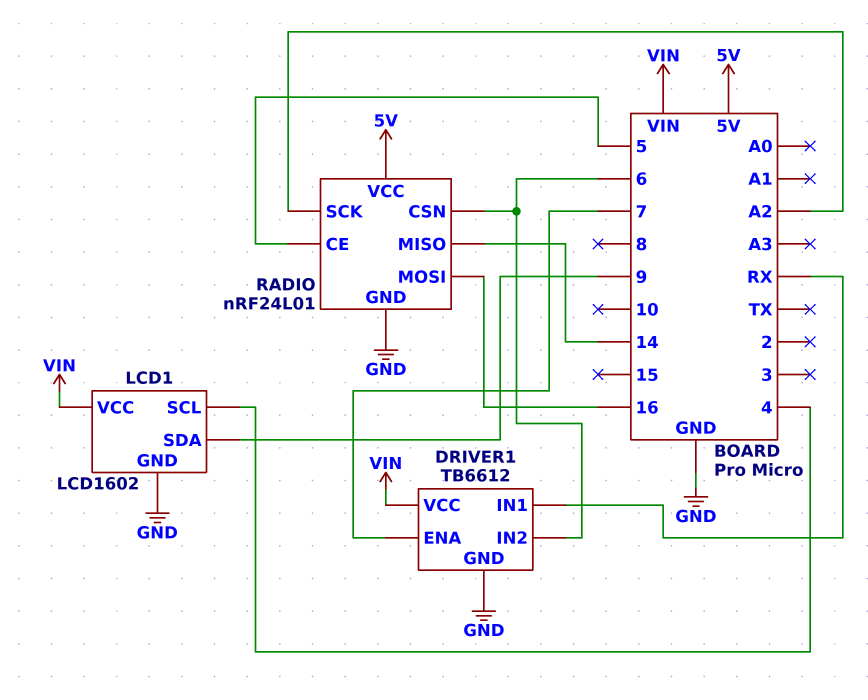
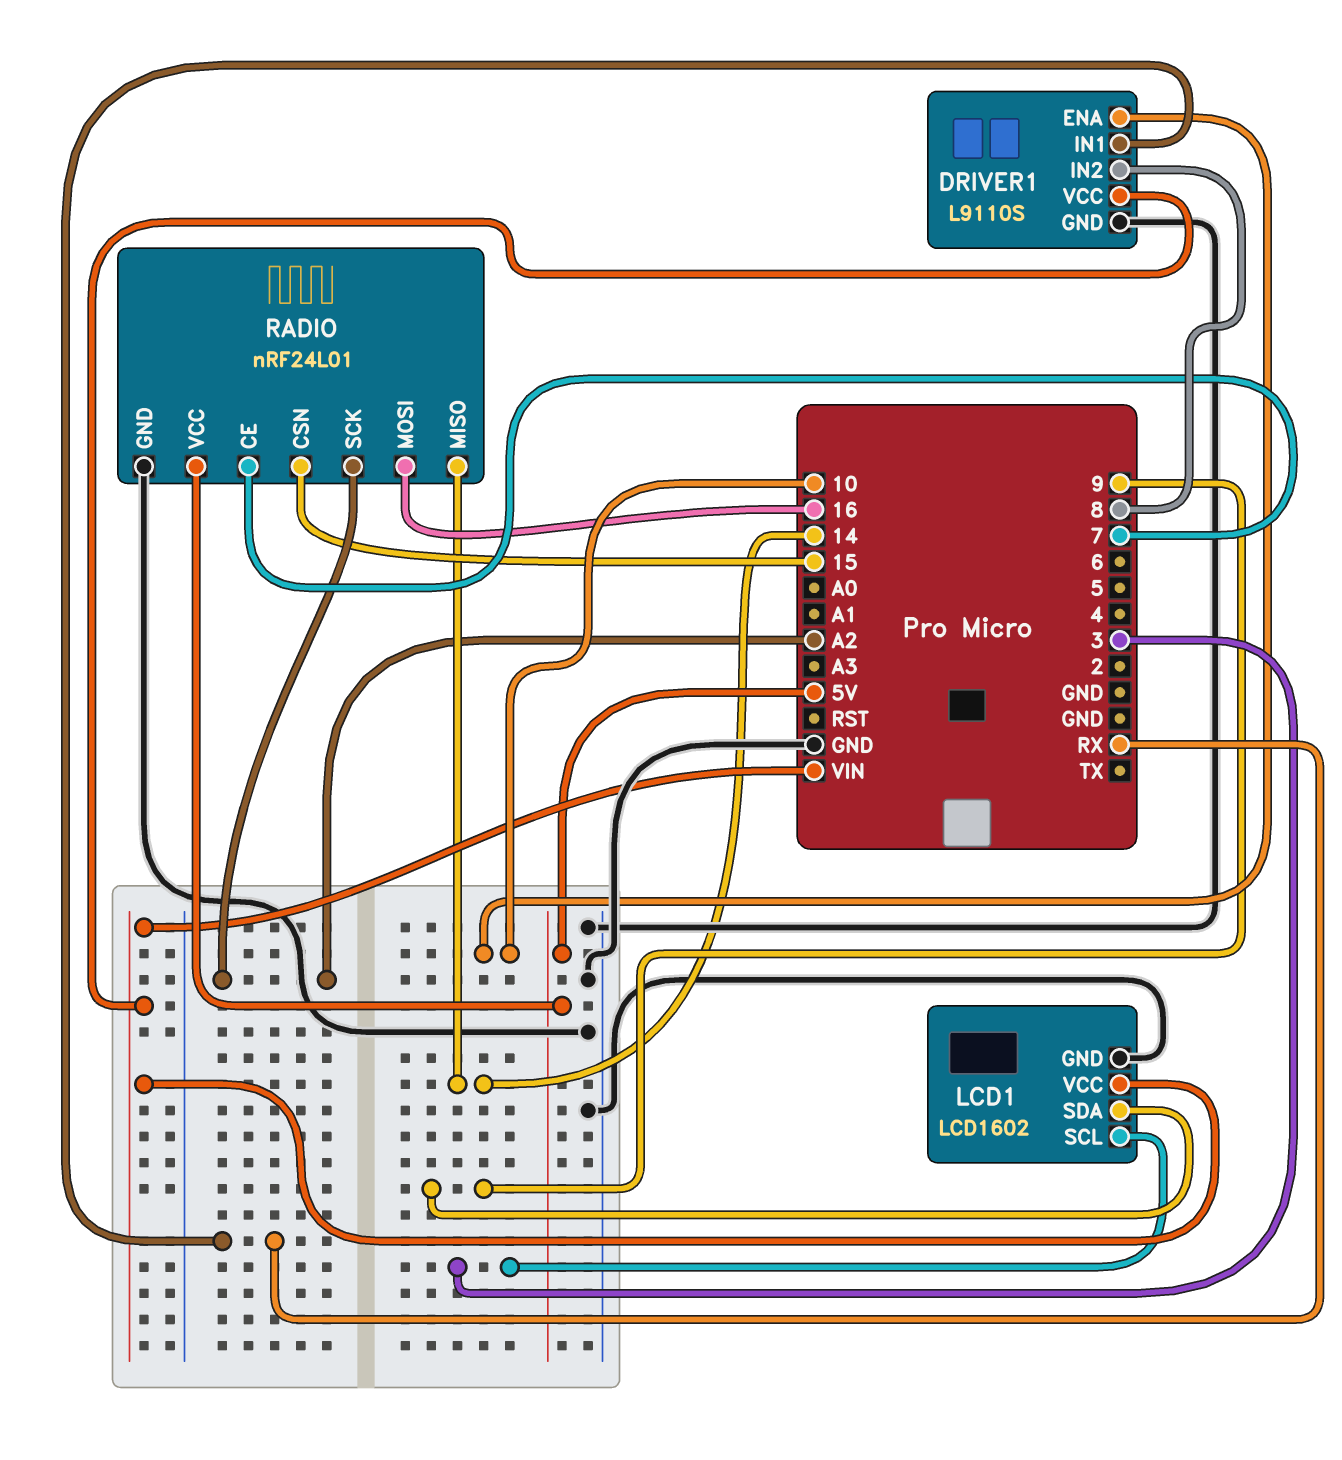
DRIVER1: TB6612 -> L9110S
DRIVER1 pin ENA: 7 -> 10
DRIVER1 pin IN2: 6 -> 8
LCD1 pin SCL: 4 -> 3
RADIO pin CE: 5 -> 7
RADIO pin CSN: 6 -> 15

